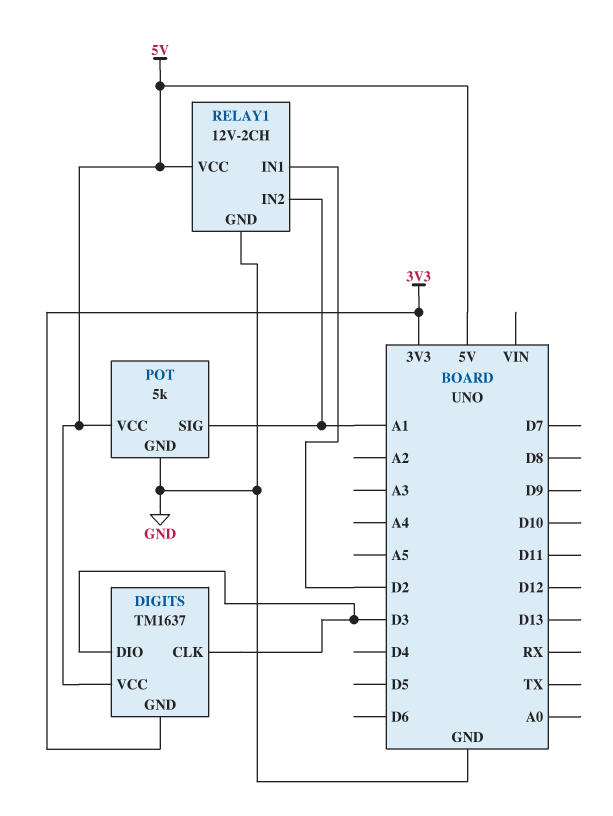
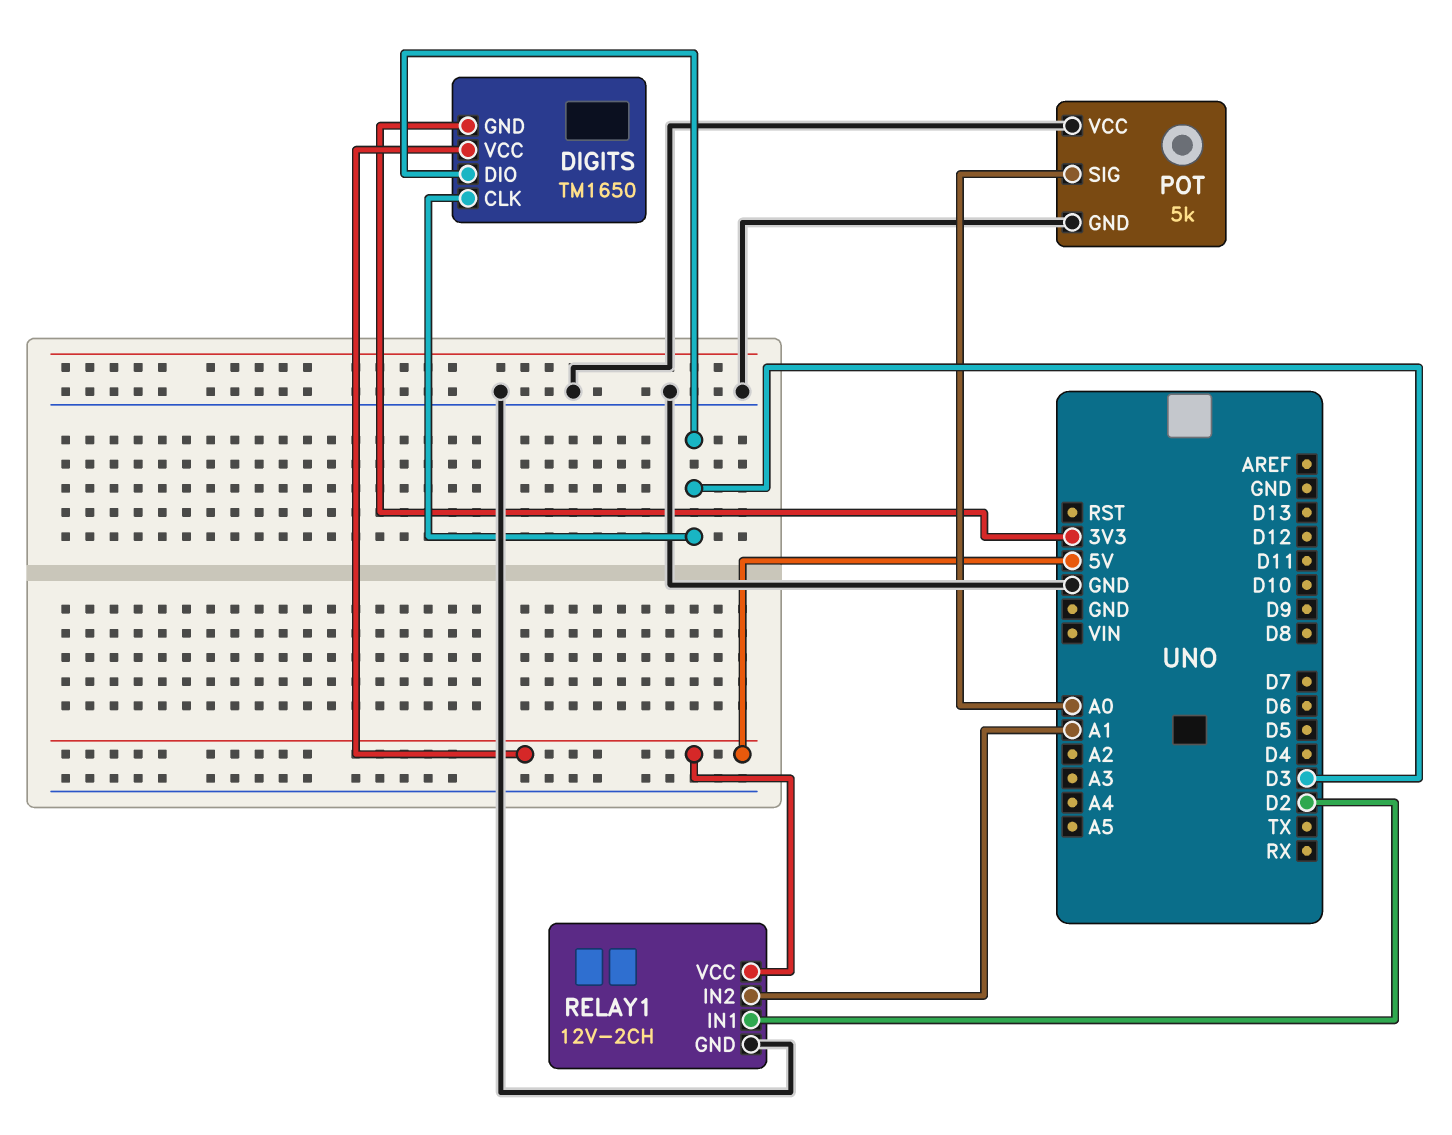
DIGITS: TM1637 -> TM1650
POT pin SIG: A1 -> A0
POT pin VCC: 5V -> GND

